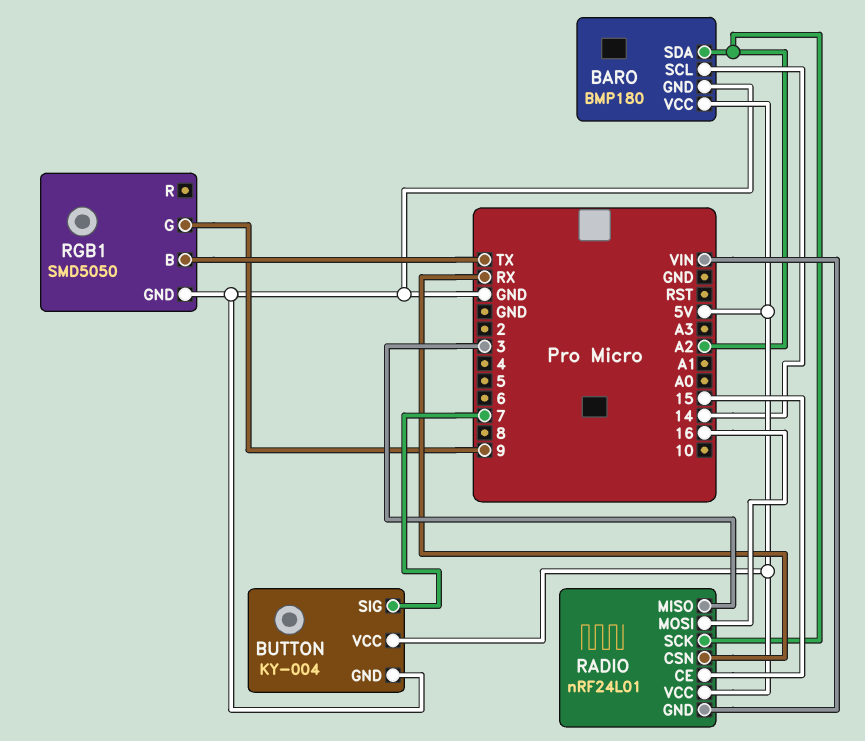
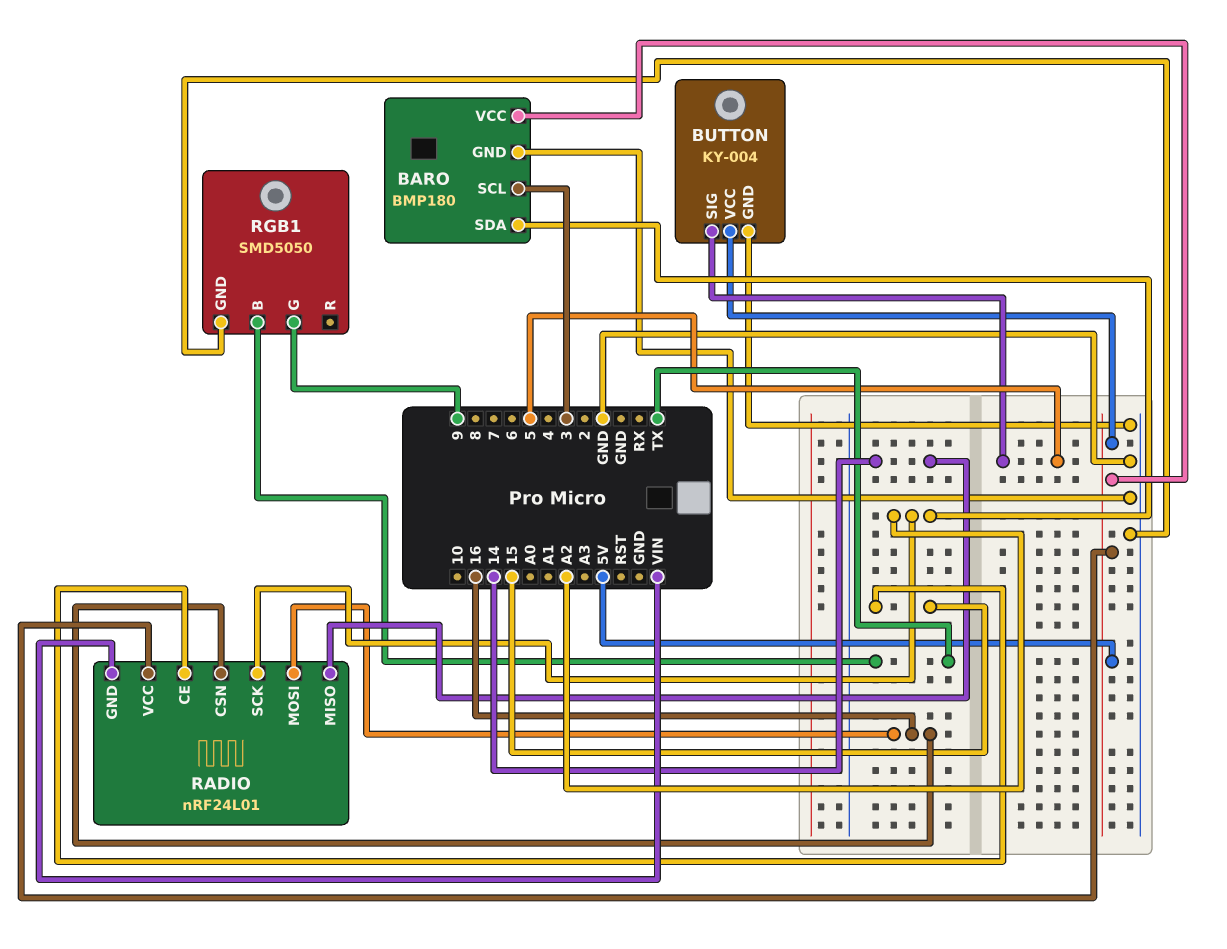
BARO pin SCL: 14 -> 3
BUTTON pin SIG: 7 -> 5
RADIO pin CSN: RX -> 16
RADIO pin MISO: 3 -> 14

